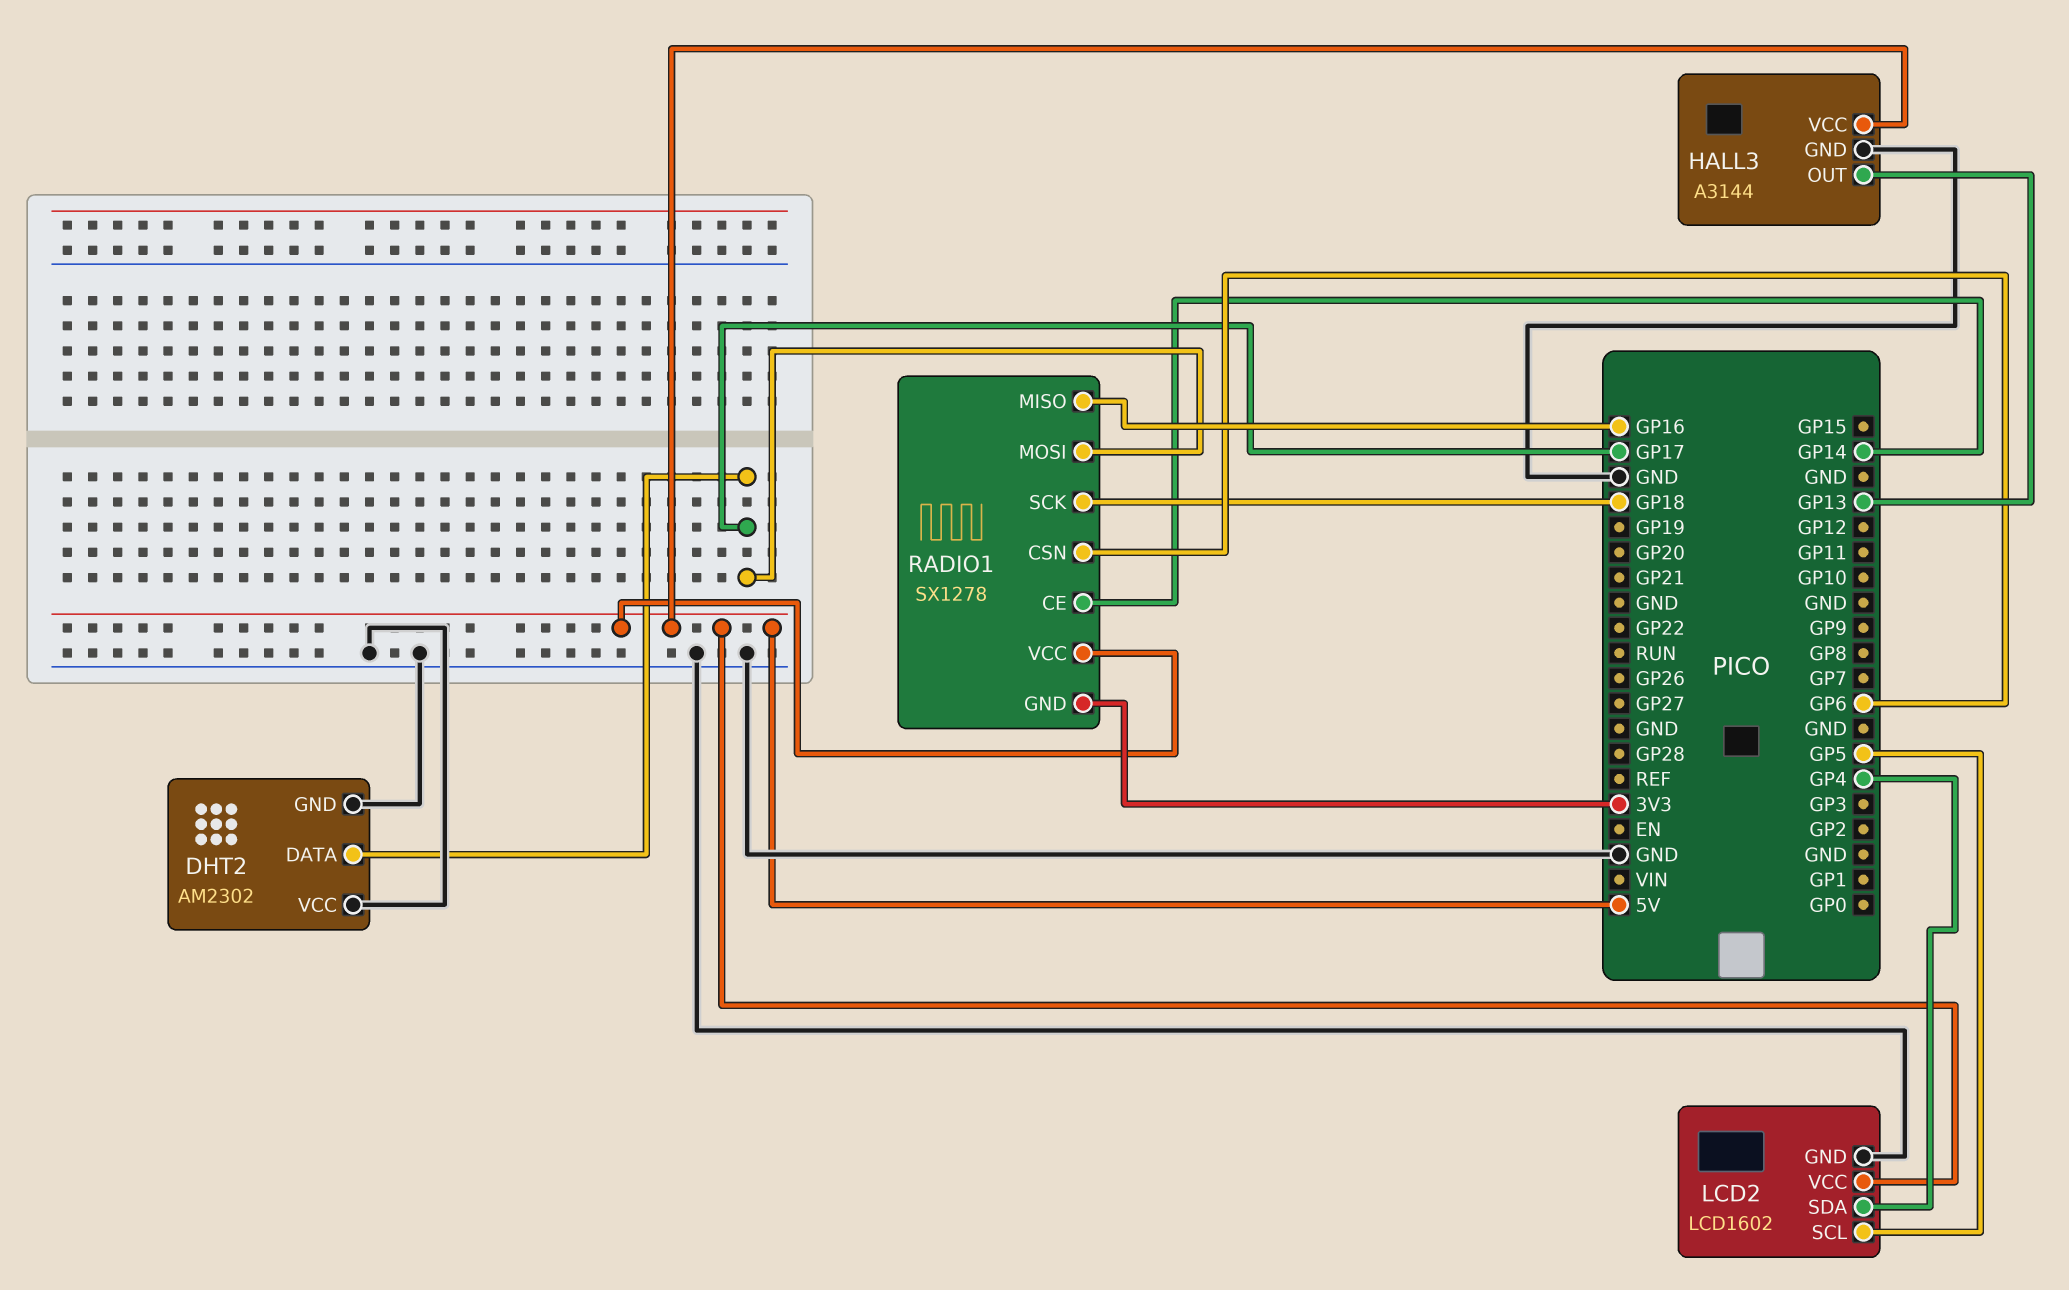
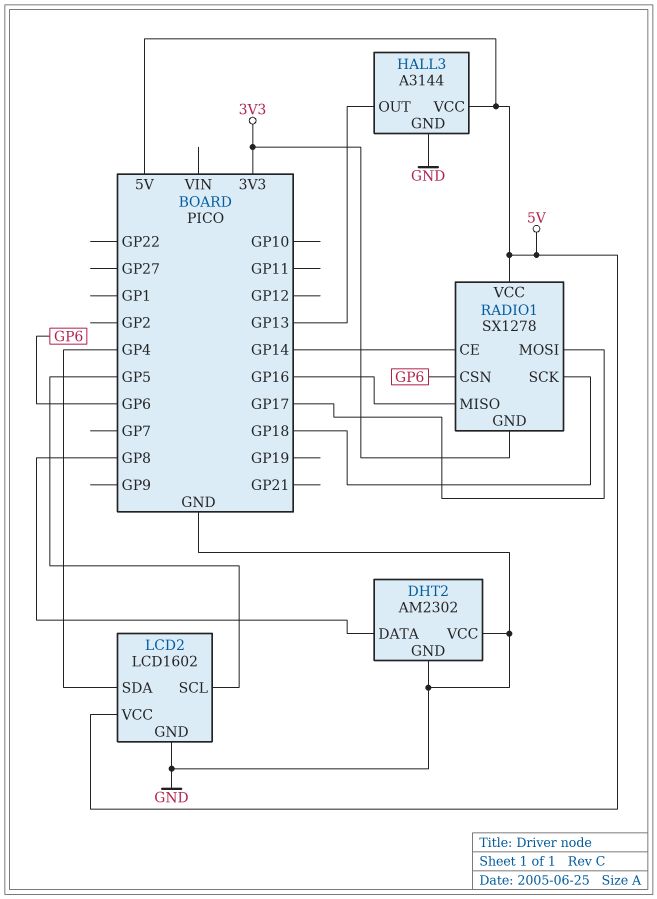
DHT2 pin DATA: GP17 -> GP8

